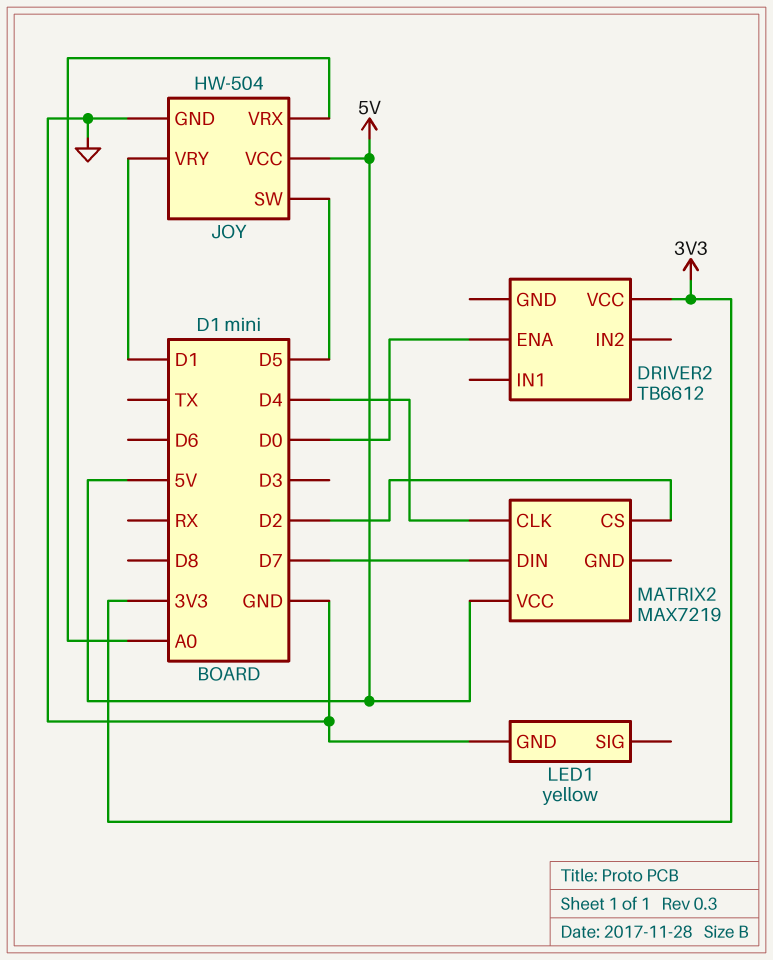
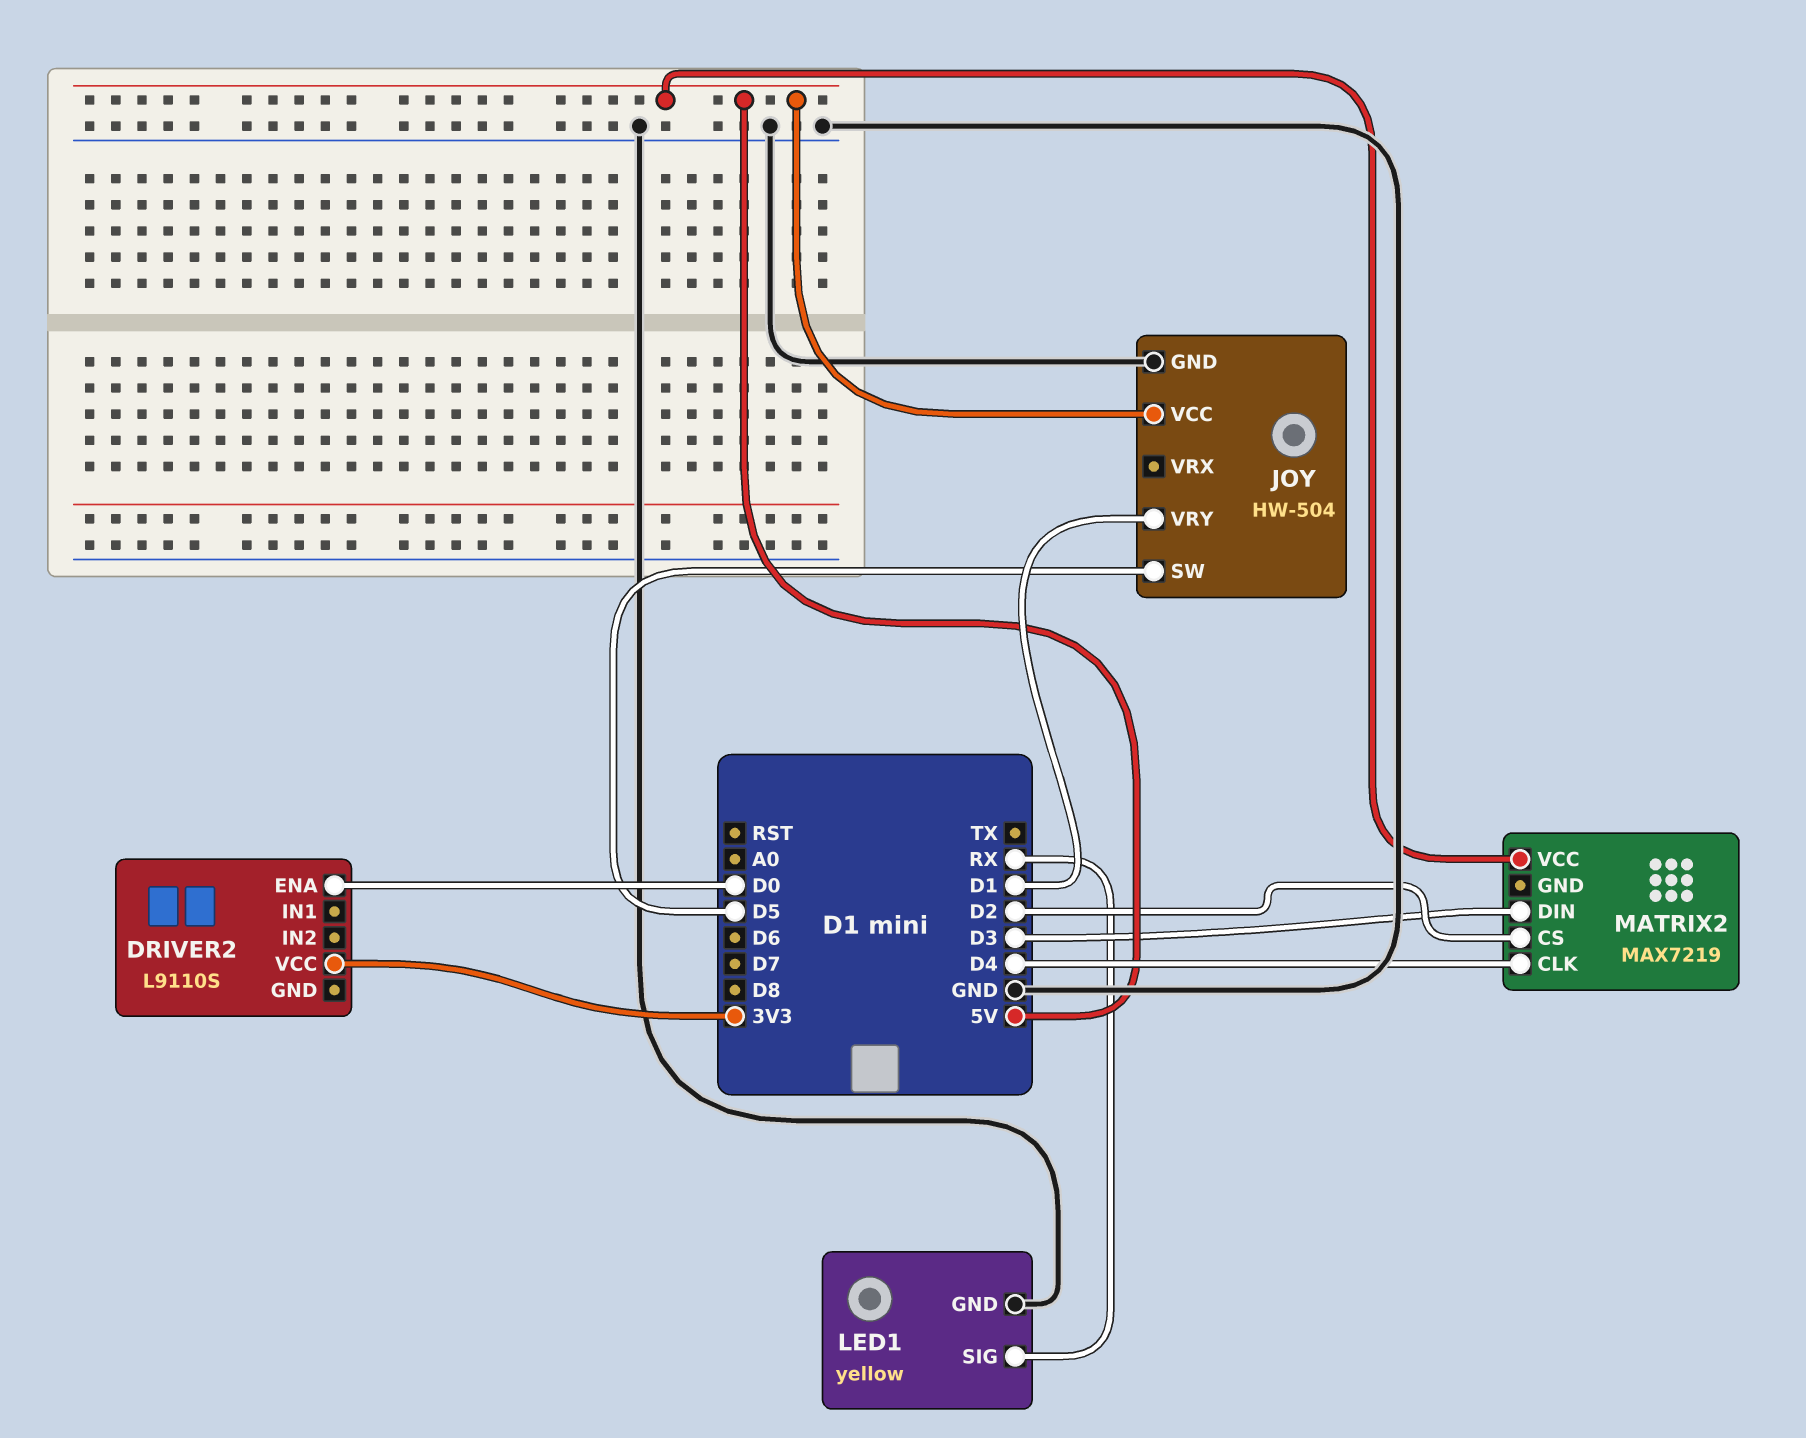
DRIVER2: TB6612 -> L9110S
JOY pin VRX: A0 -> none
LED1 pin SIG: none -> RX
MATRIX2 pin DIN: D7 -> D3

